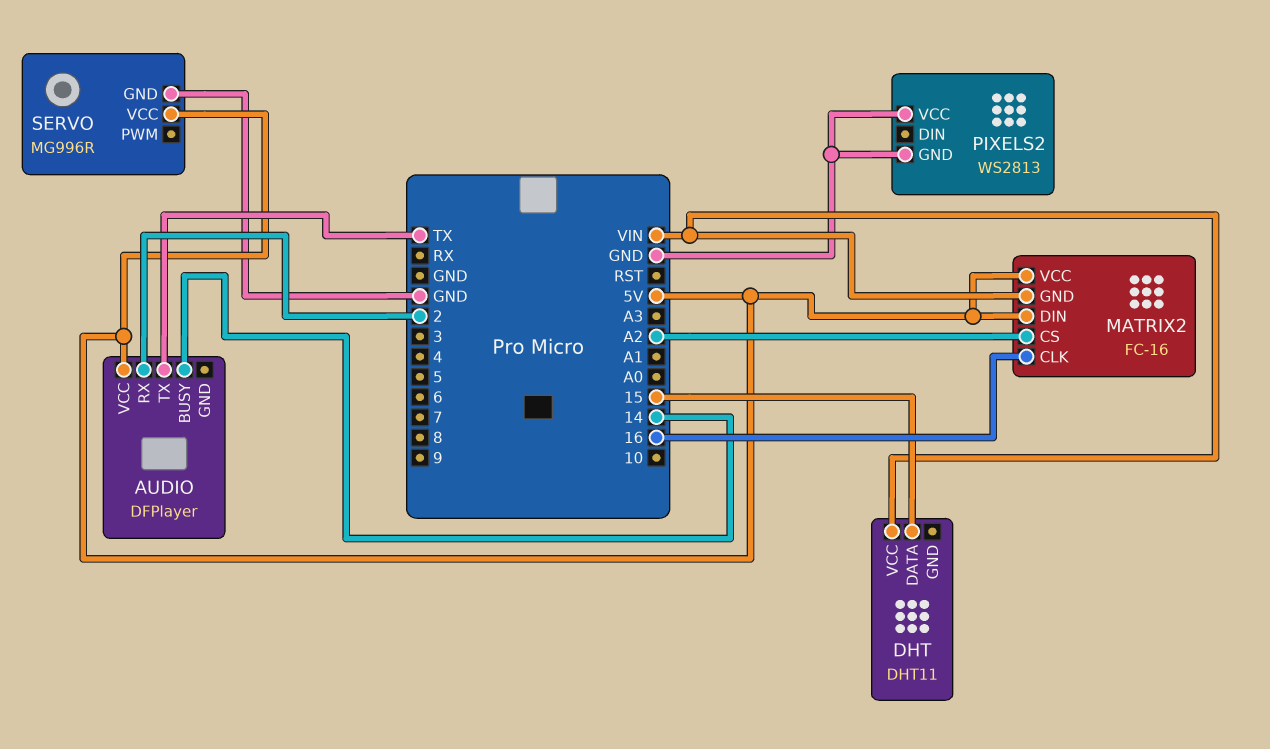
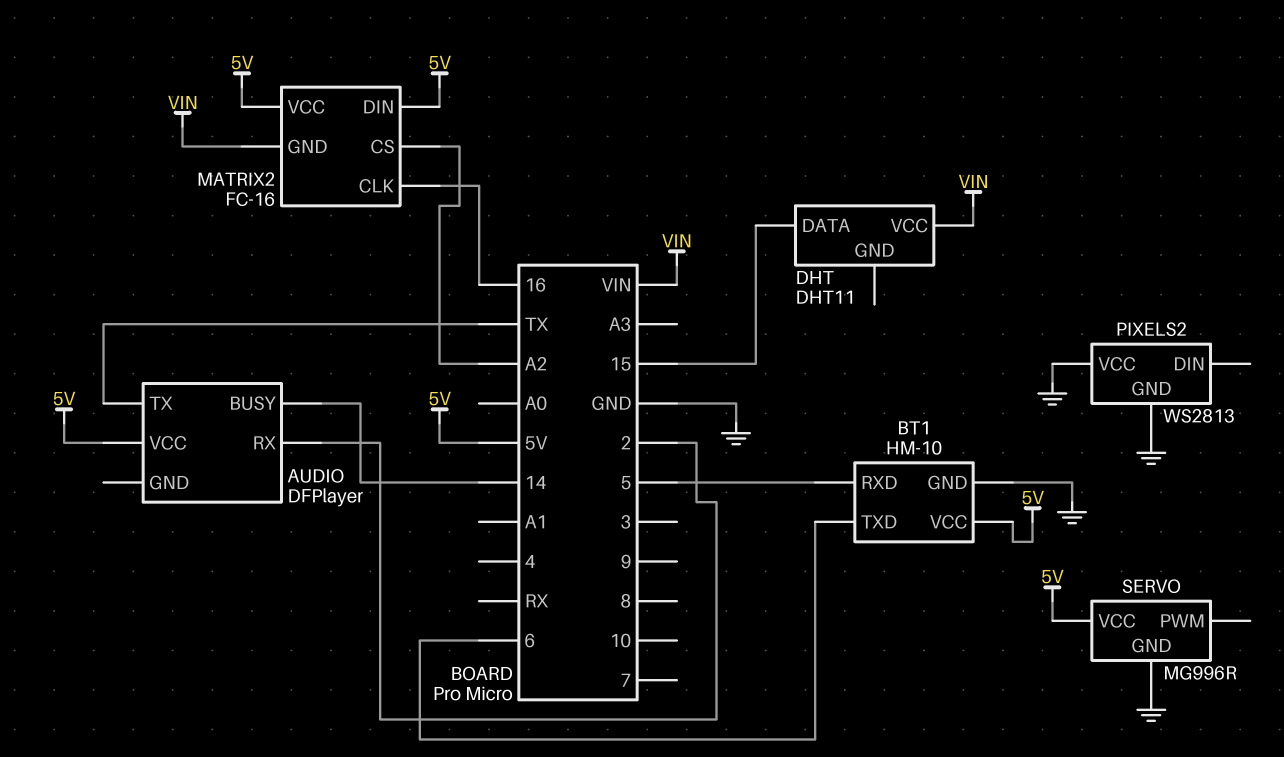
BT1: none -> HM-10
BT1 pin GND: none -> GND
BT1 pin RXD: none -> 5
BT1 pin TXD: none -> 6
BT1 pin VCC: none -> 5V

